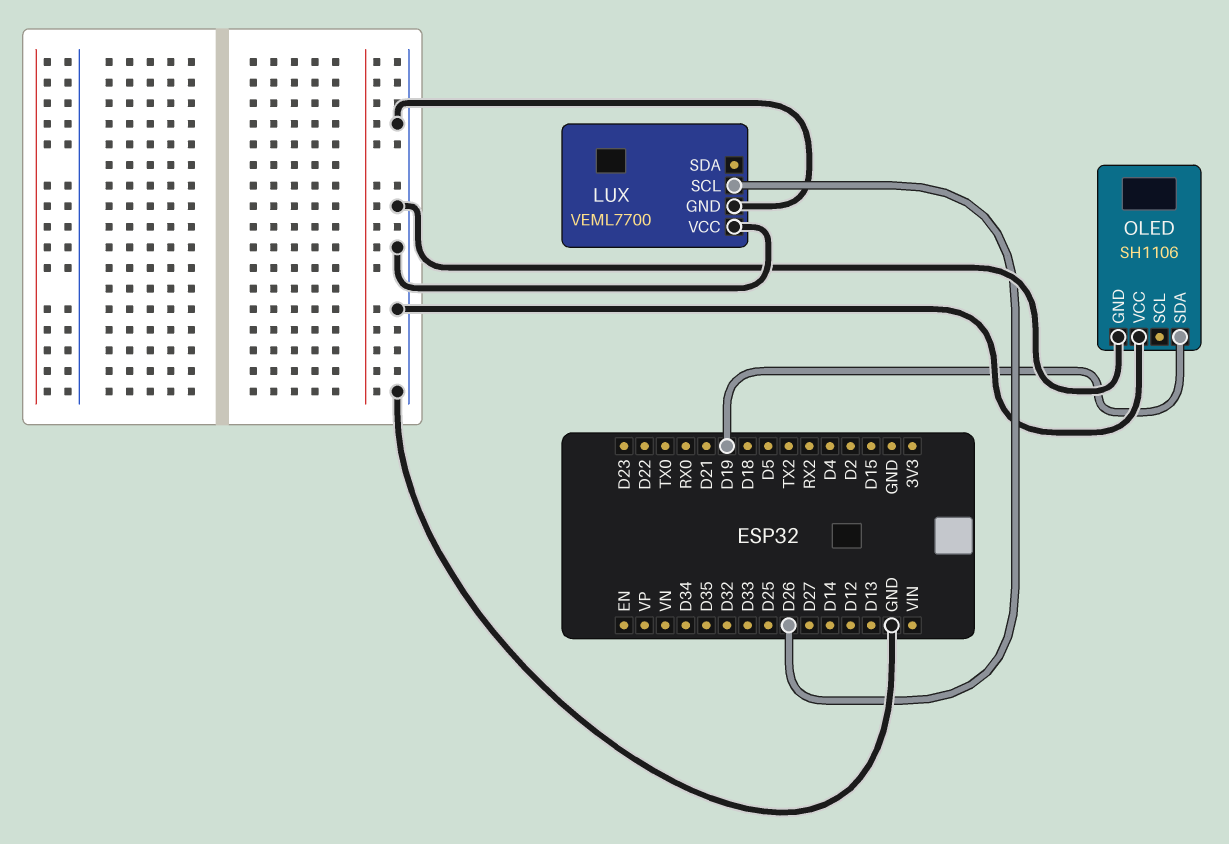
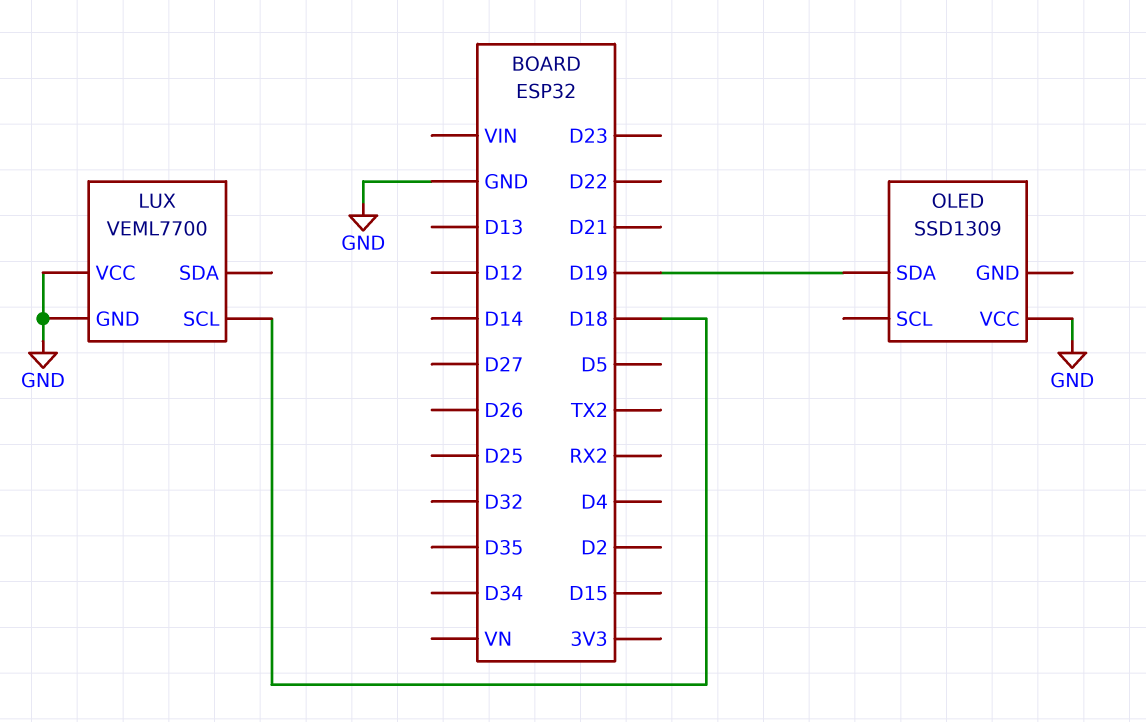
LUX pin SCL: D26 -> D18
OLED: SH1106 -> SSD1309
OLED pin GND: GND -> none

